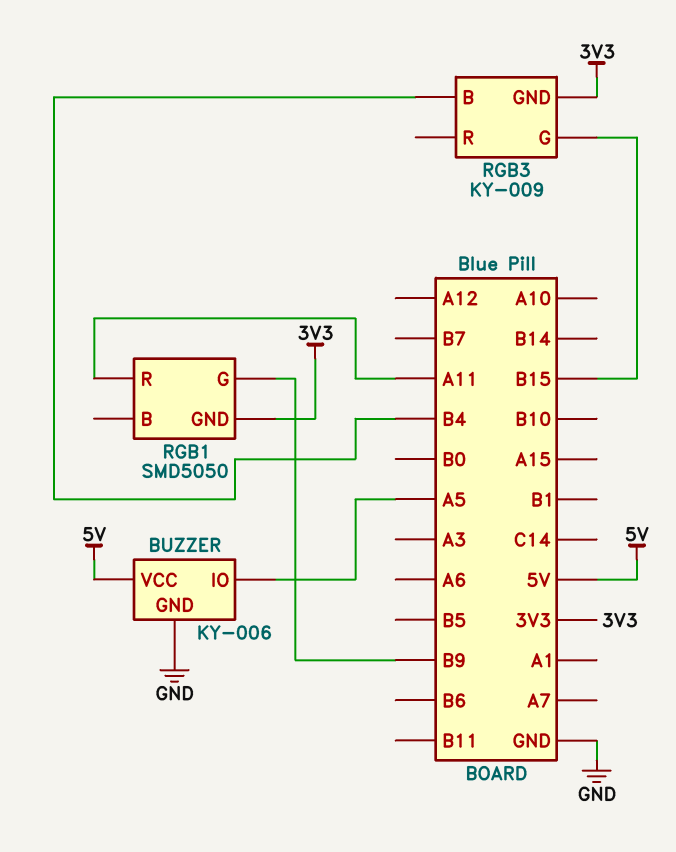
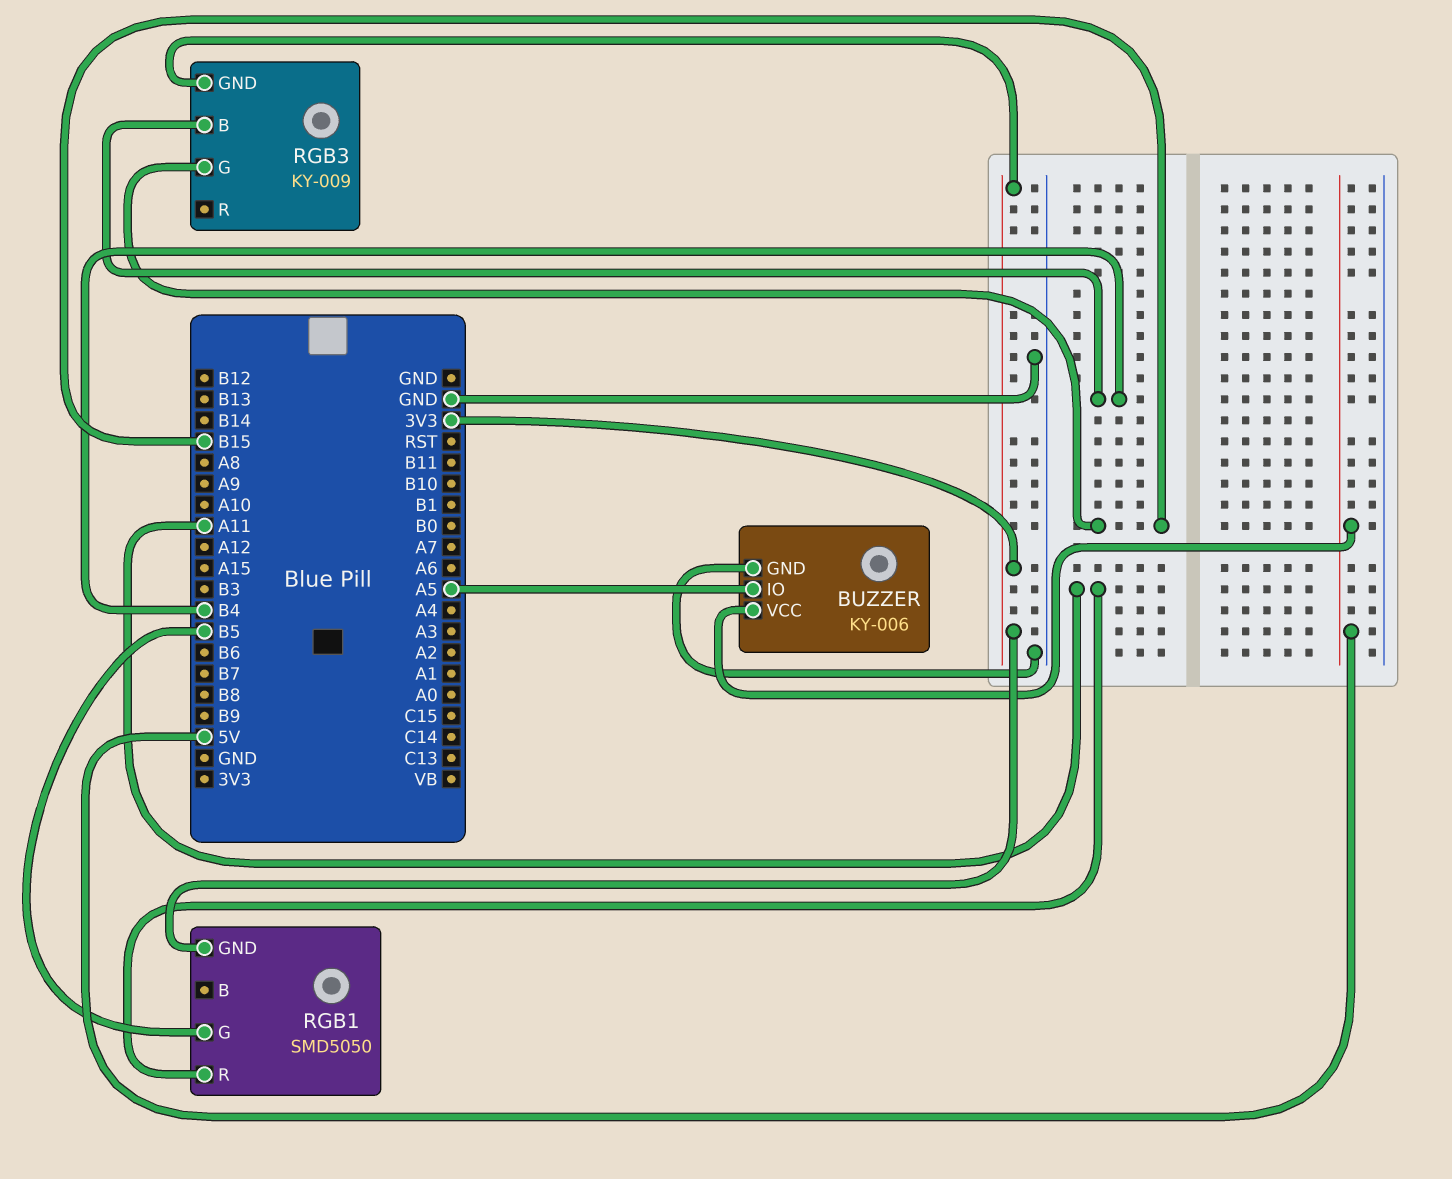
RGB1 pin G: B9 -> B5

